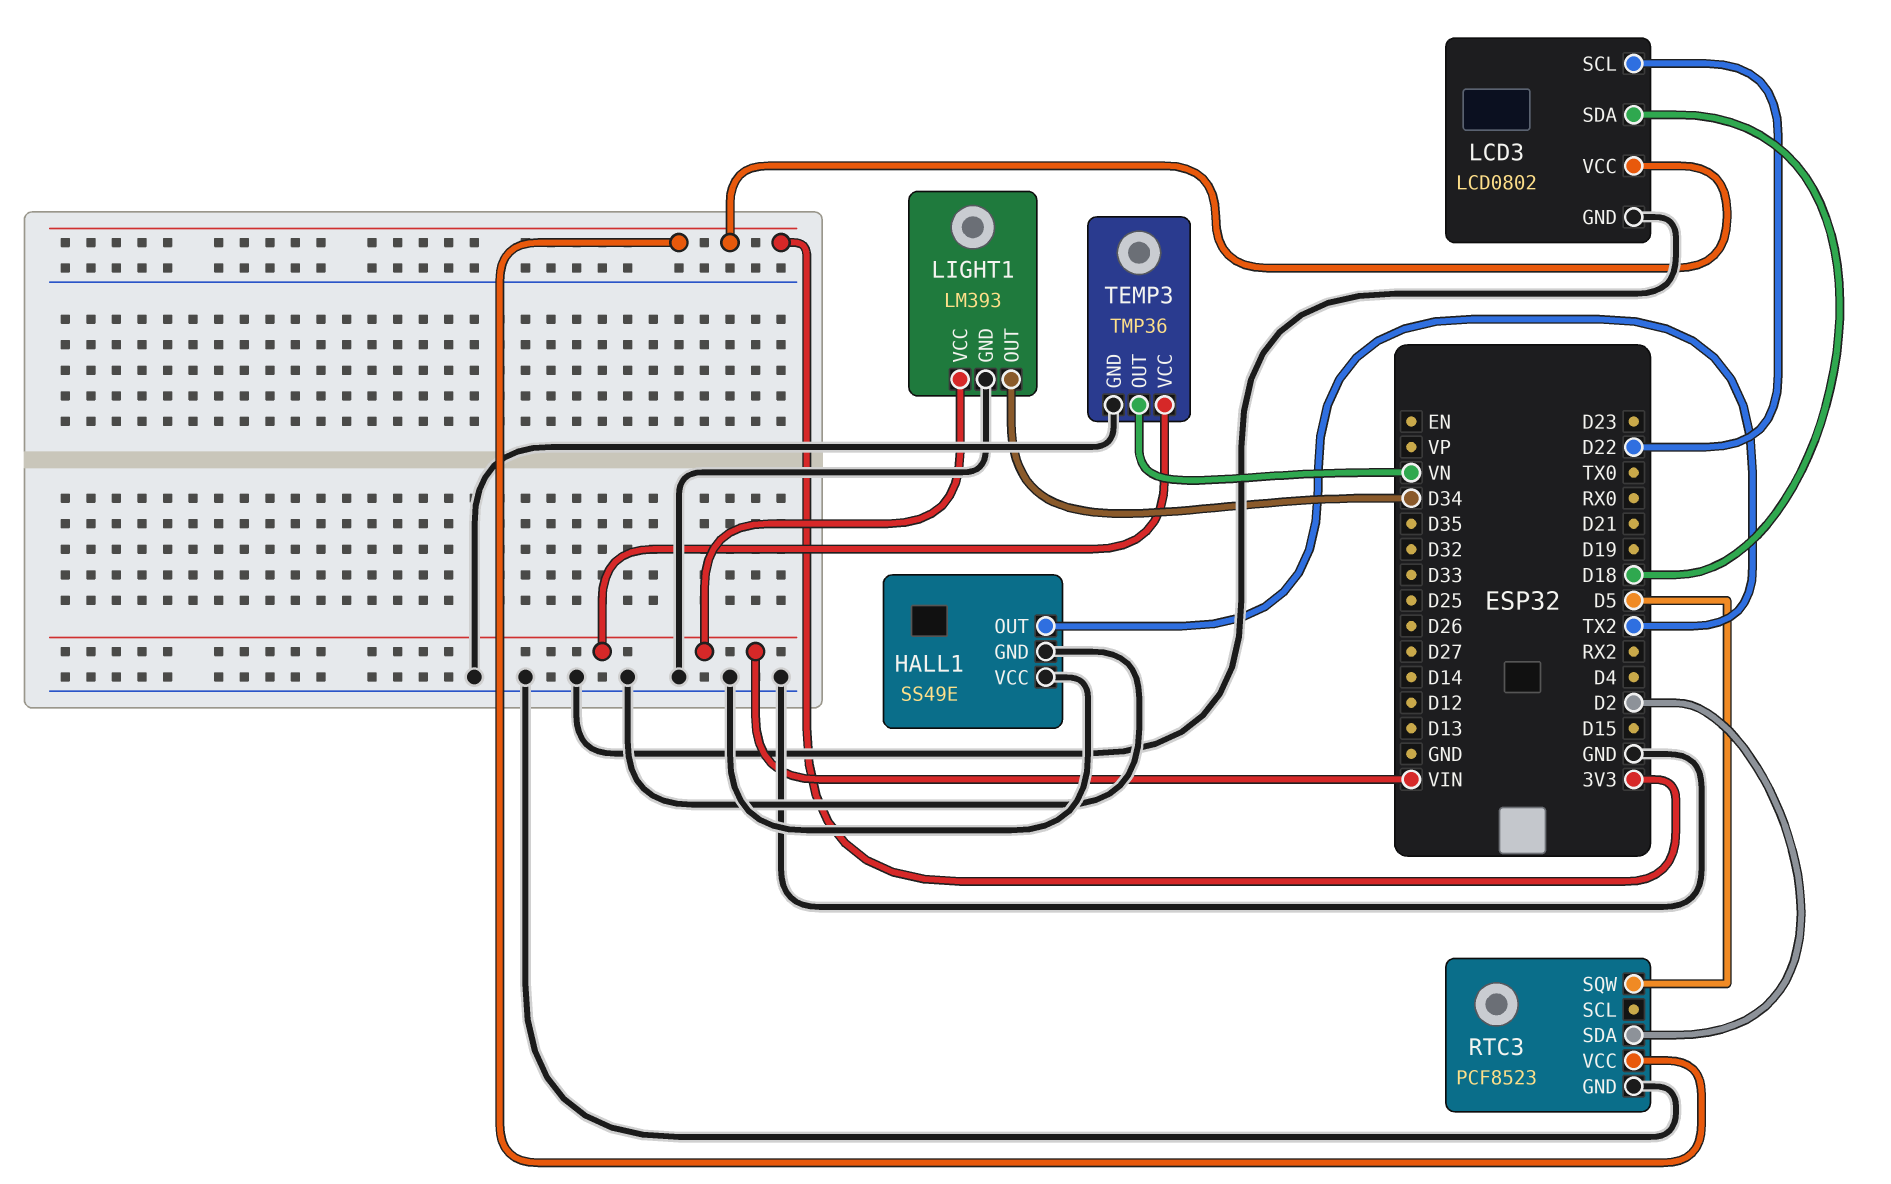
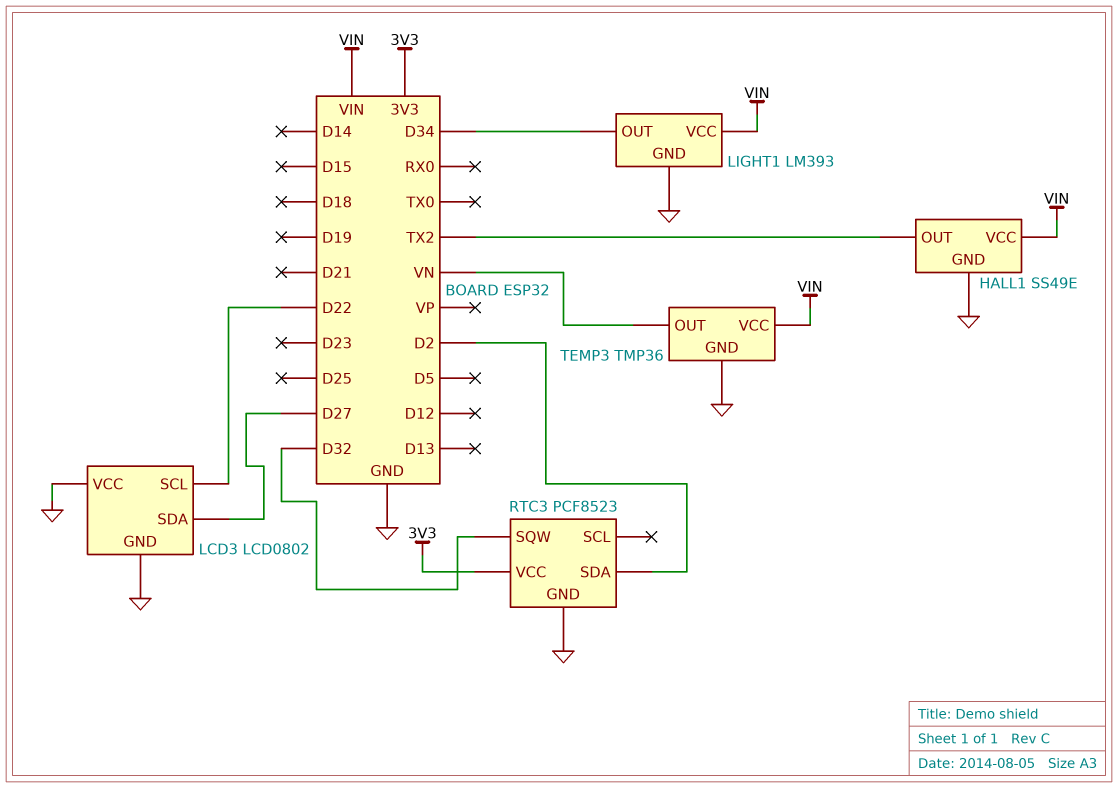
HALL1 pin VCC: GND -> VIN
LCD3 pin SDA: D18 -> D27
LCD3 pin VCC: 3V3 -> GND
RTC3 pin SQW: D5 -> D32

